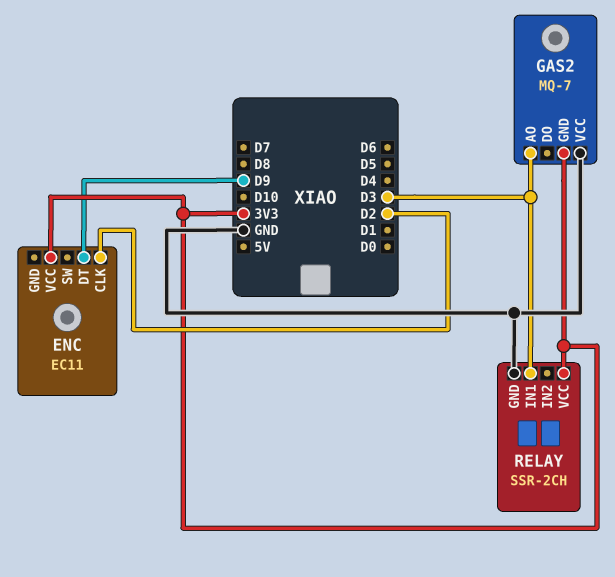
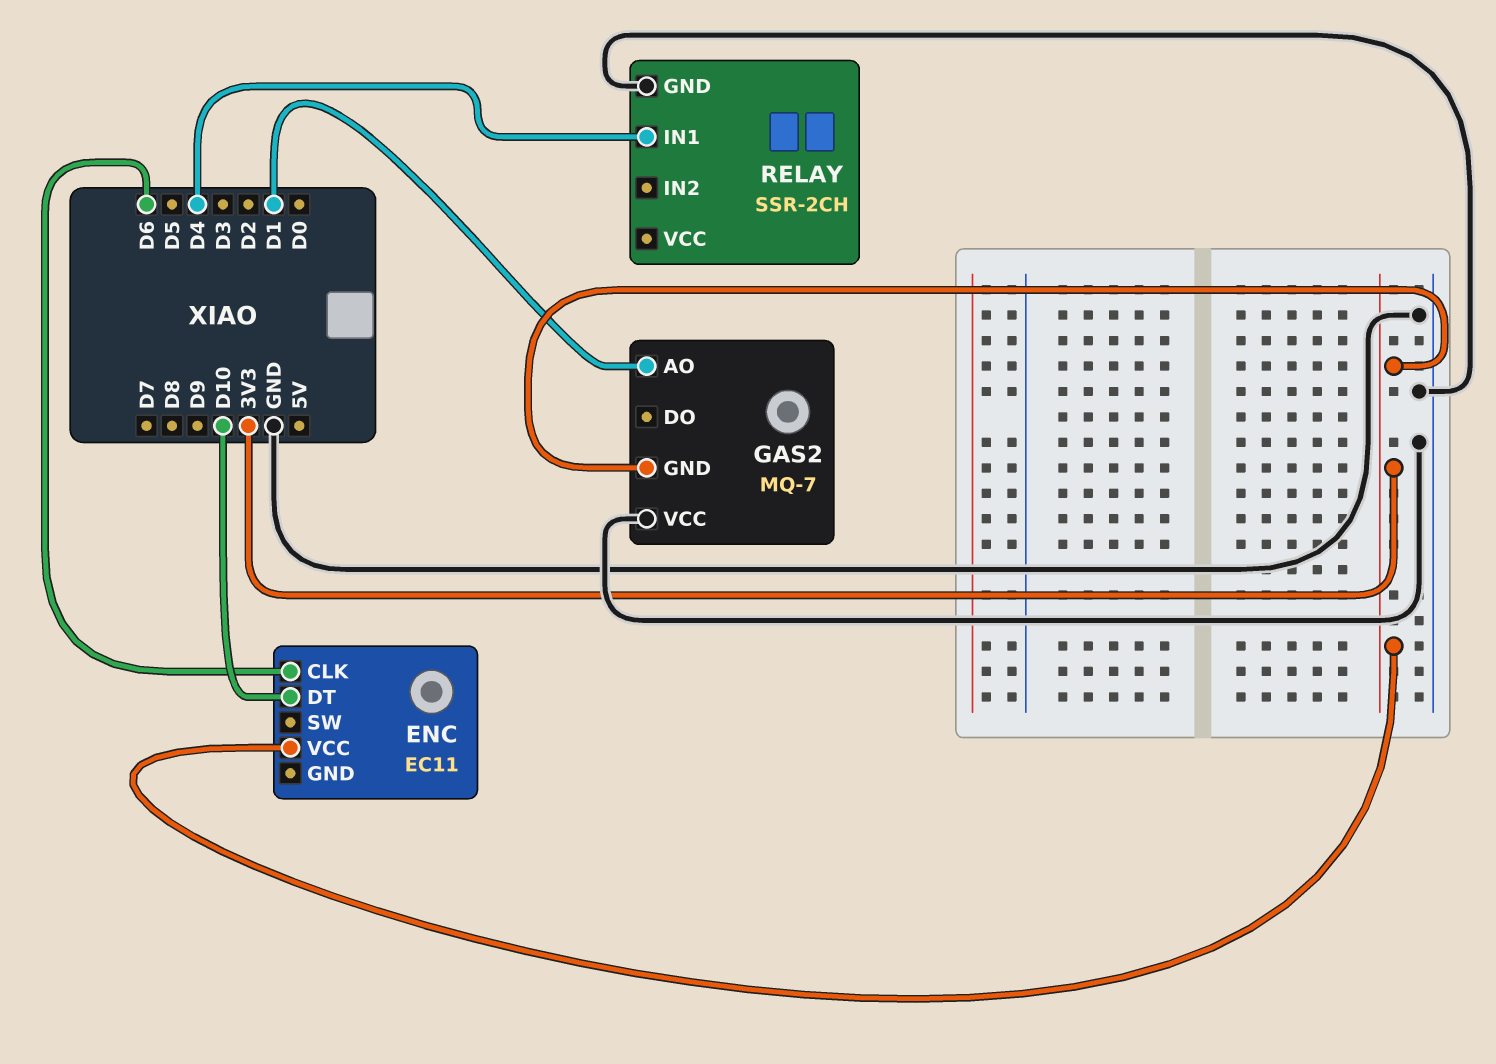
ENC pin CLK: D2 -> D6
ENC pin DT: D9 -> D10
GAS2 pin AO: D3 -> D1
RELAY pin IN1: D3 -> D4
RELAY pin VCC: 3V3 -> none

